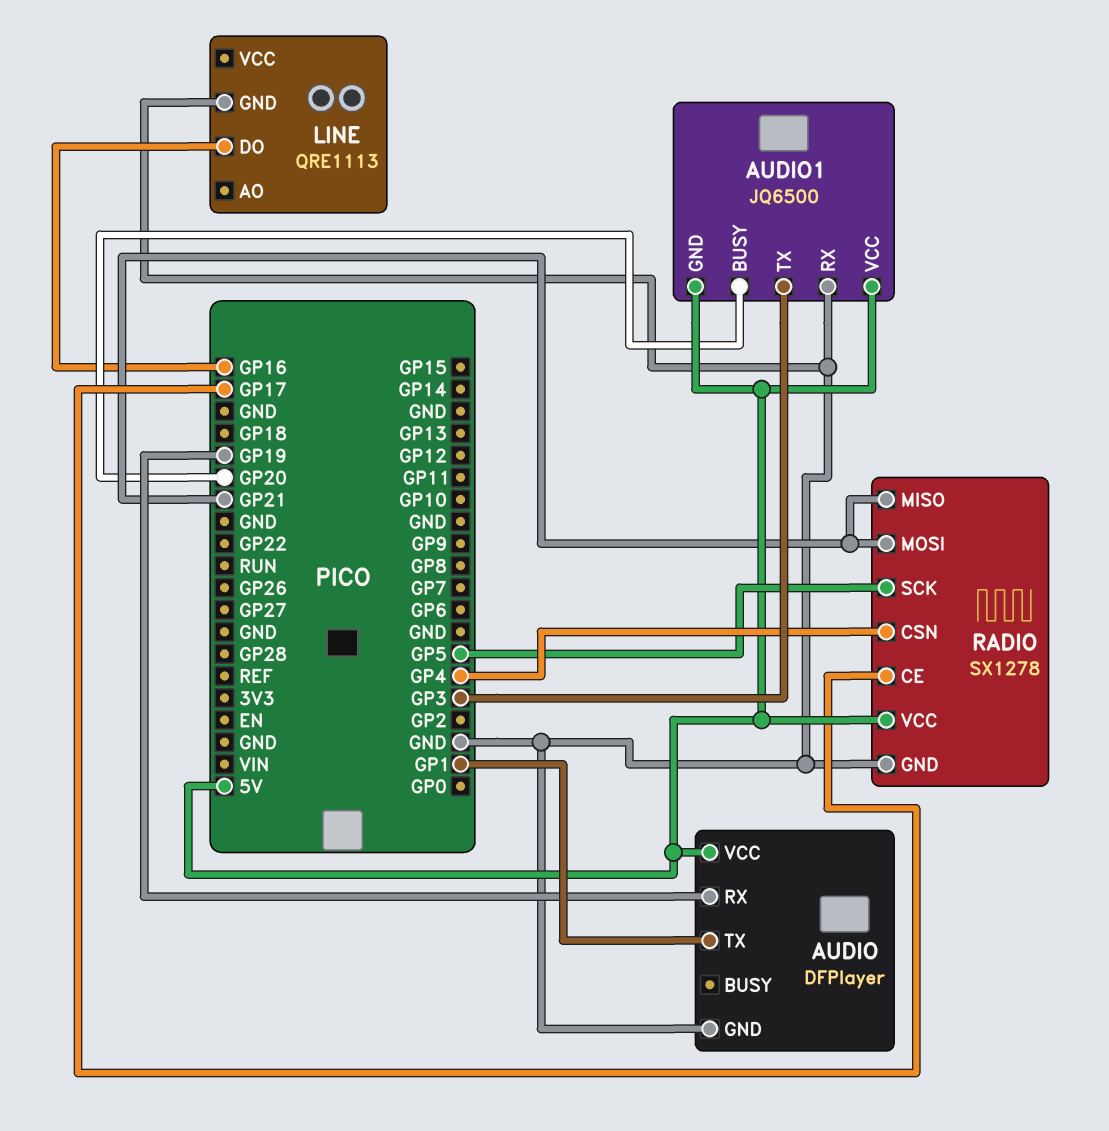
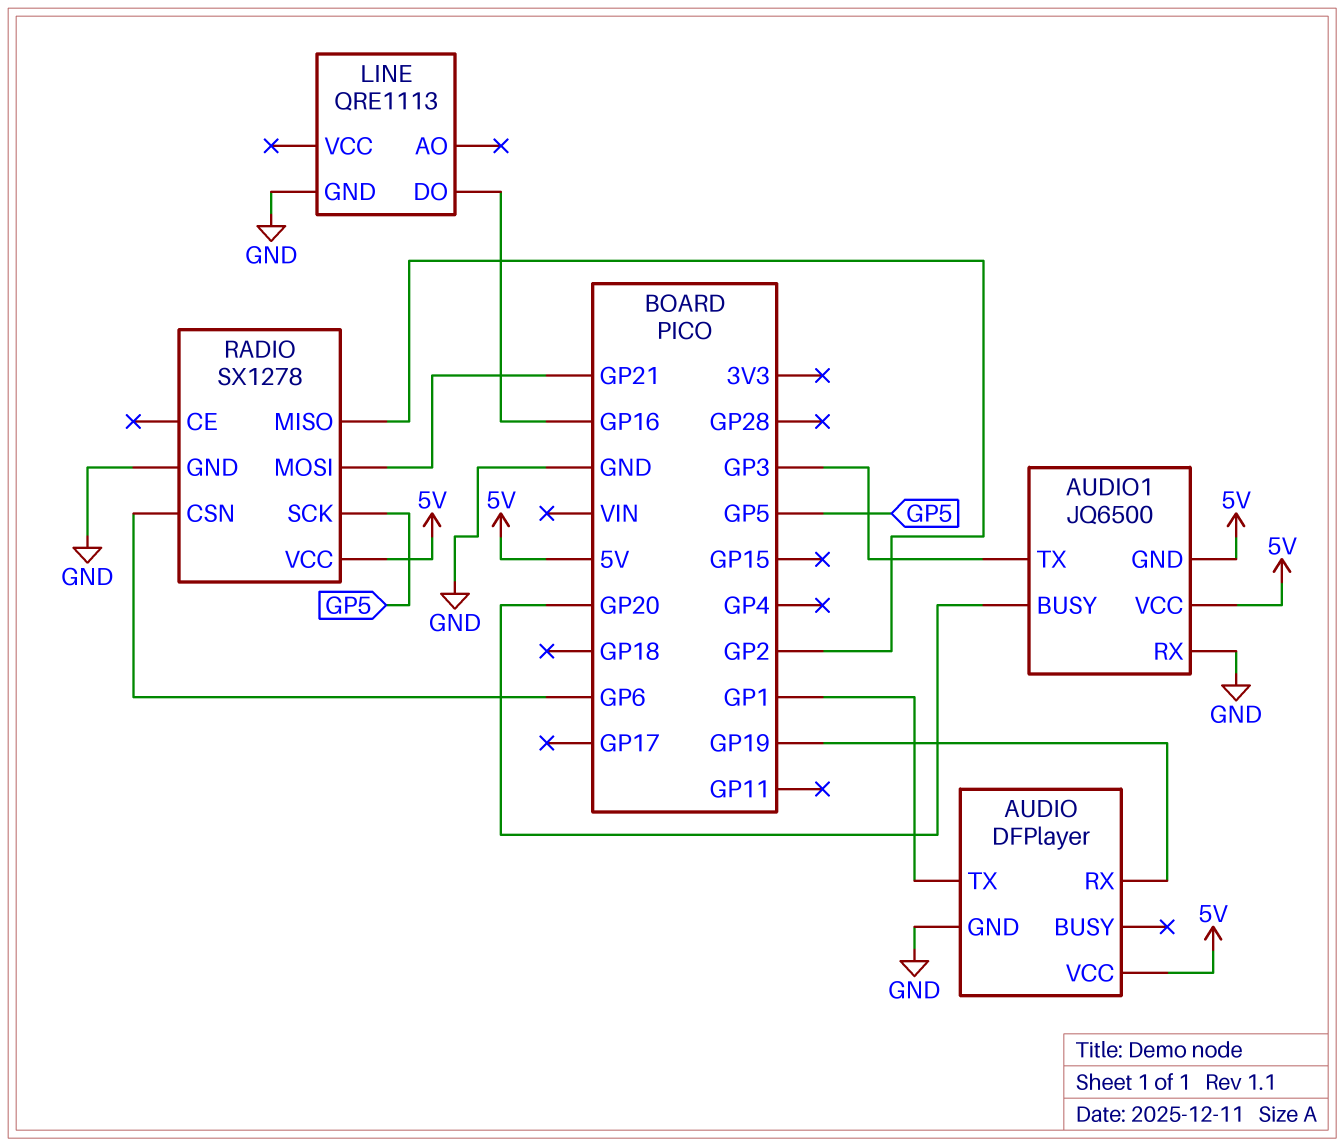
RADIO pin CE: GP17 -> none
RADIO pin CSN: GP4 -> GP6
RADIO pin MISO: GP21 -> GP2

